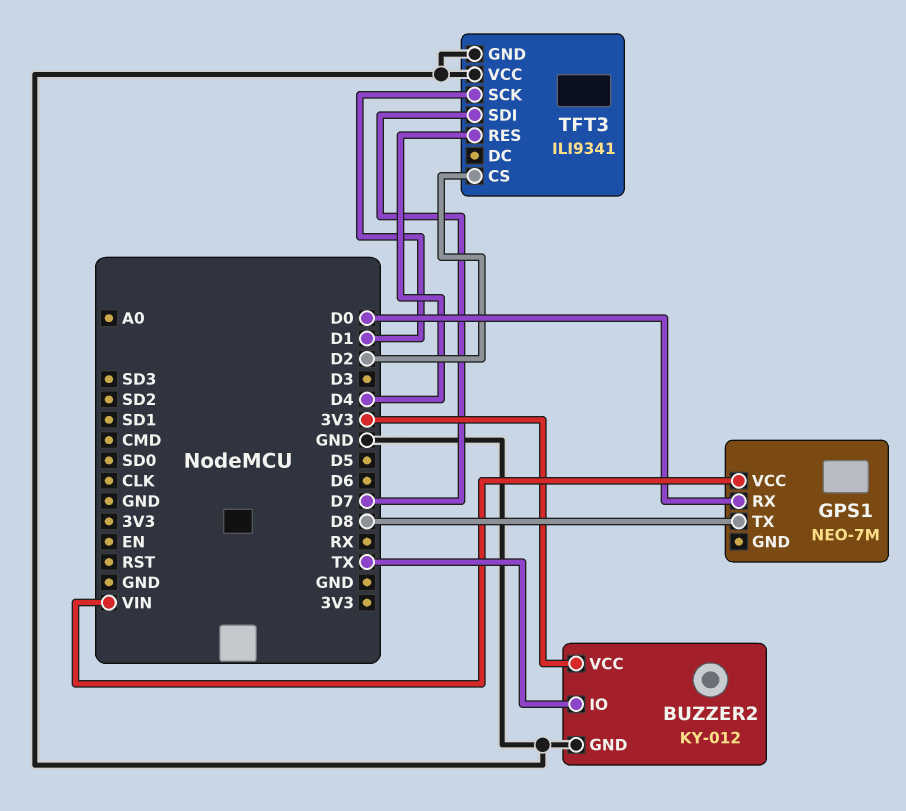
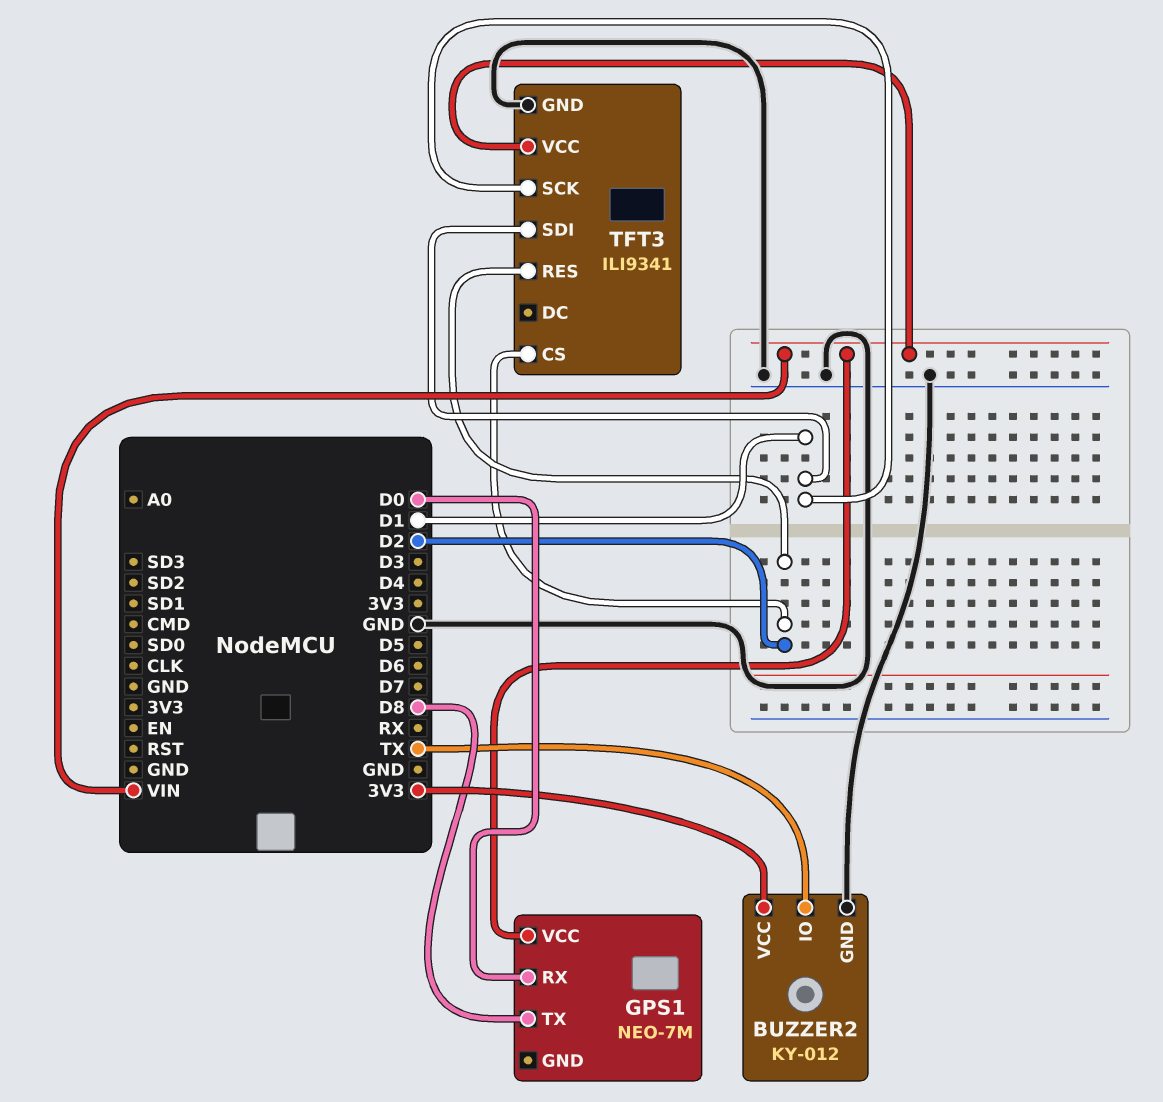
TFT3 pin RES: D4 -> D2
TFT3 pin SDI: D7 -> D1
TFT3 pin VCC: GND -> VIN

